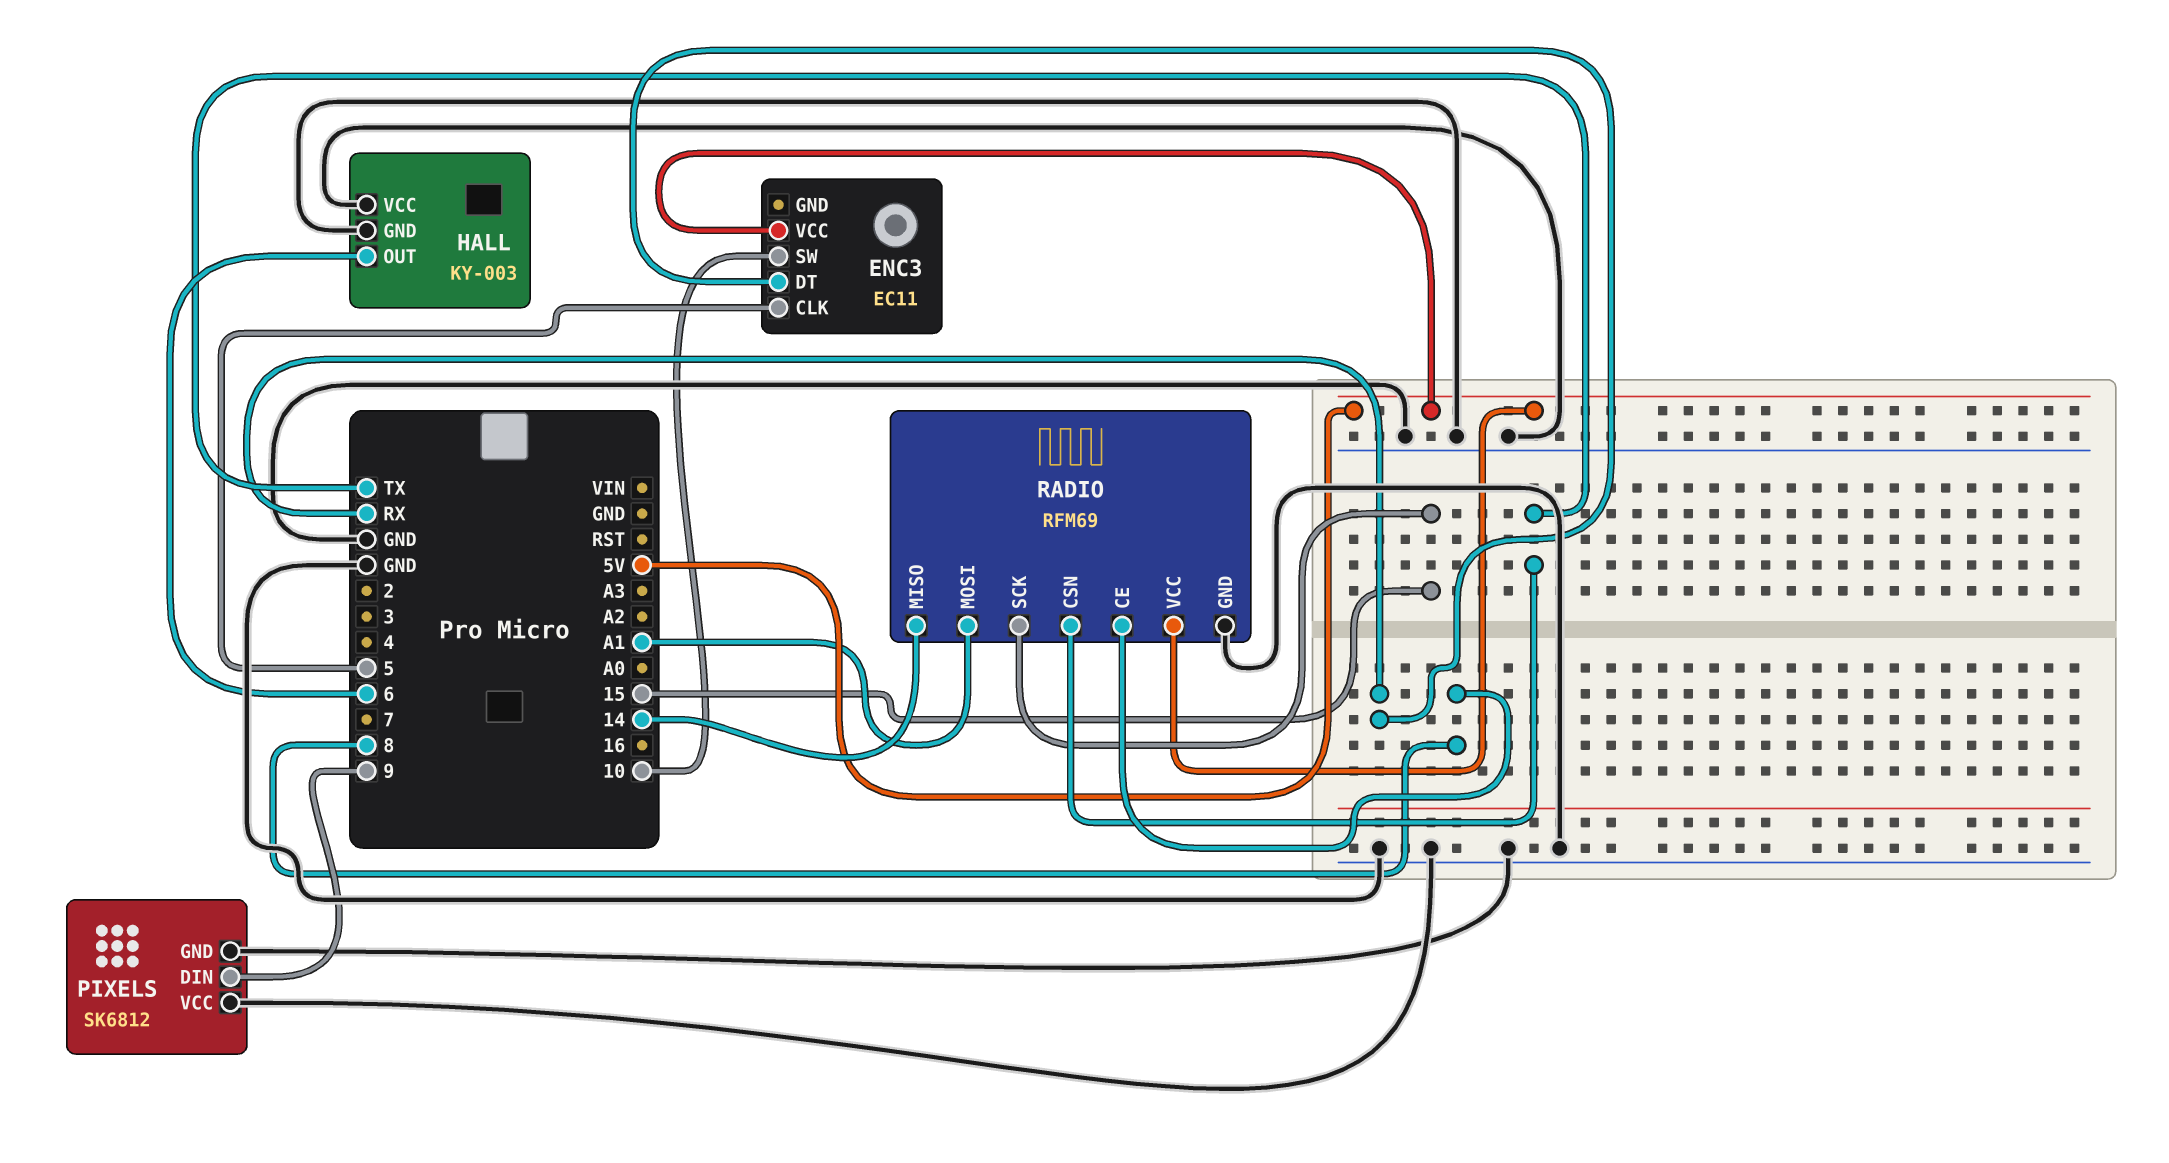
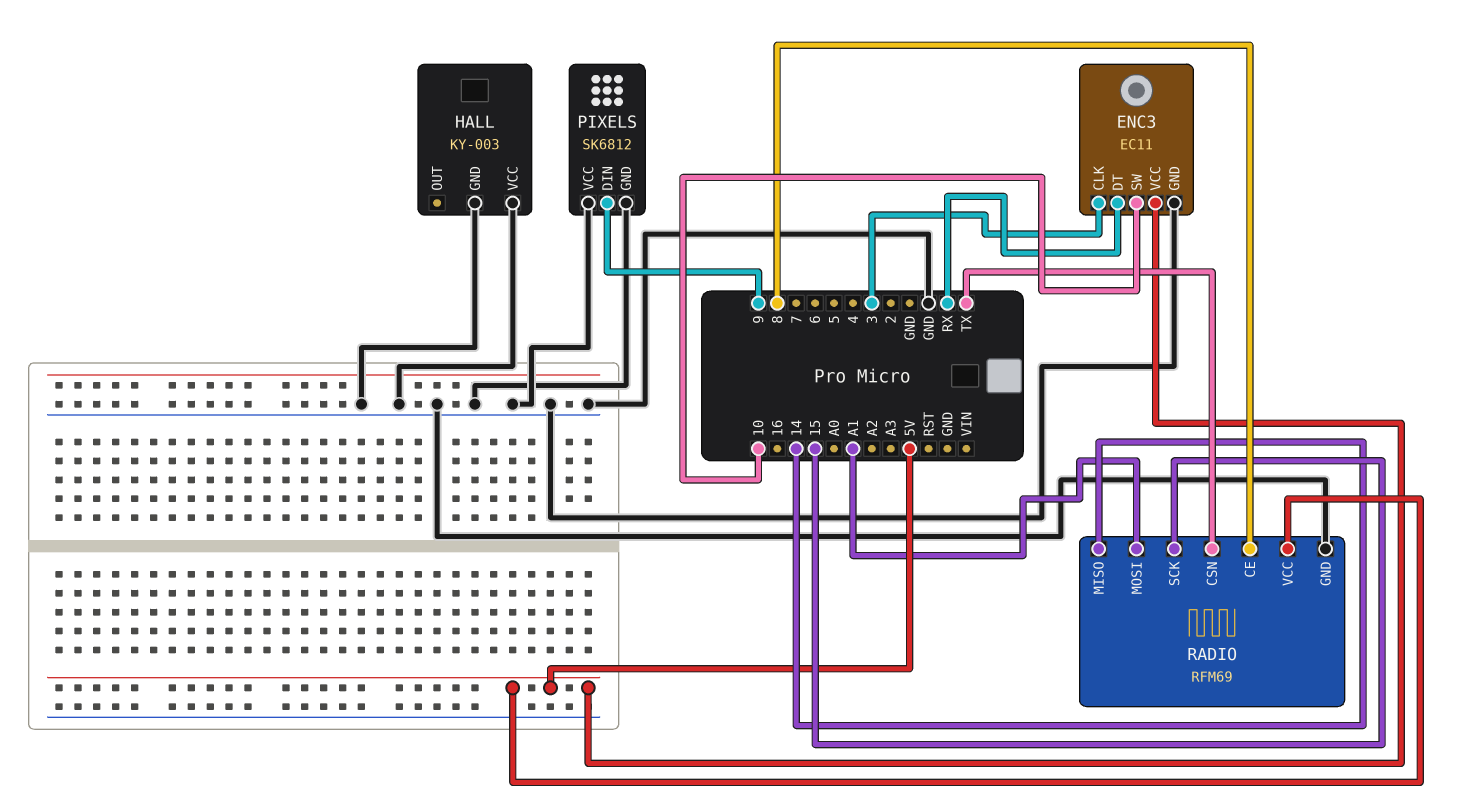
ENC3 pin CLK: 5 -> 3
ENC3 pin GND: none -> GND
HALL pin OUT: 6 -> none

